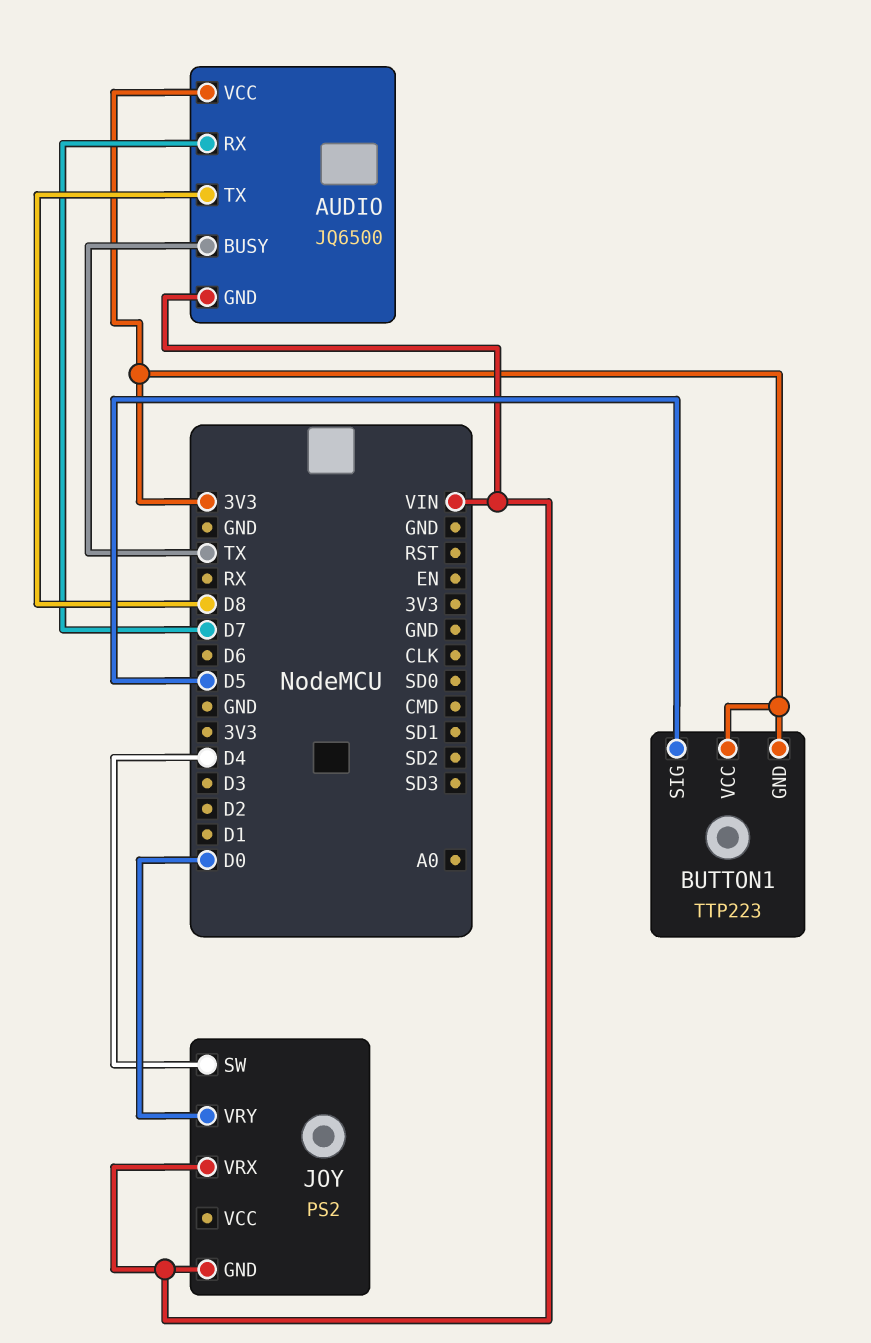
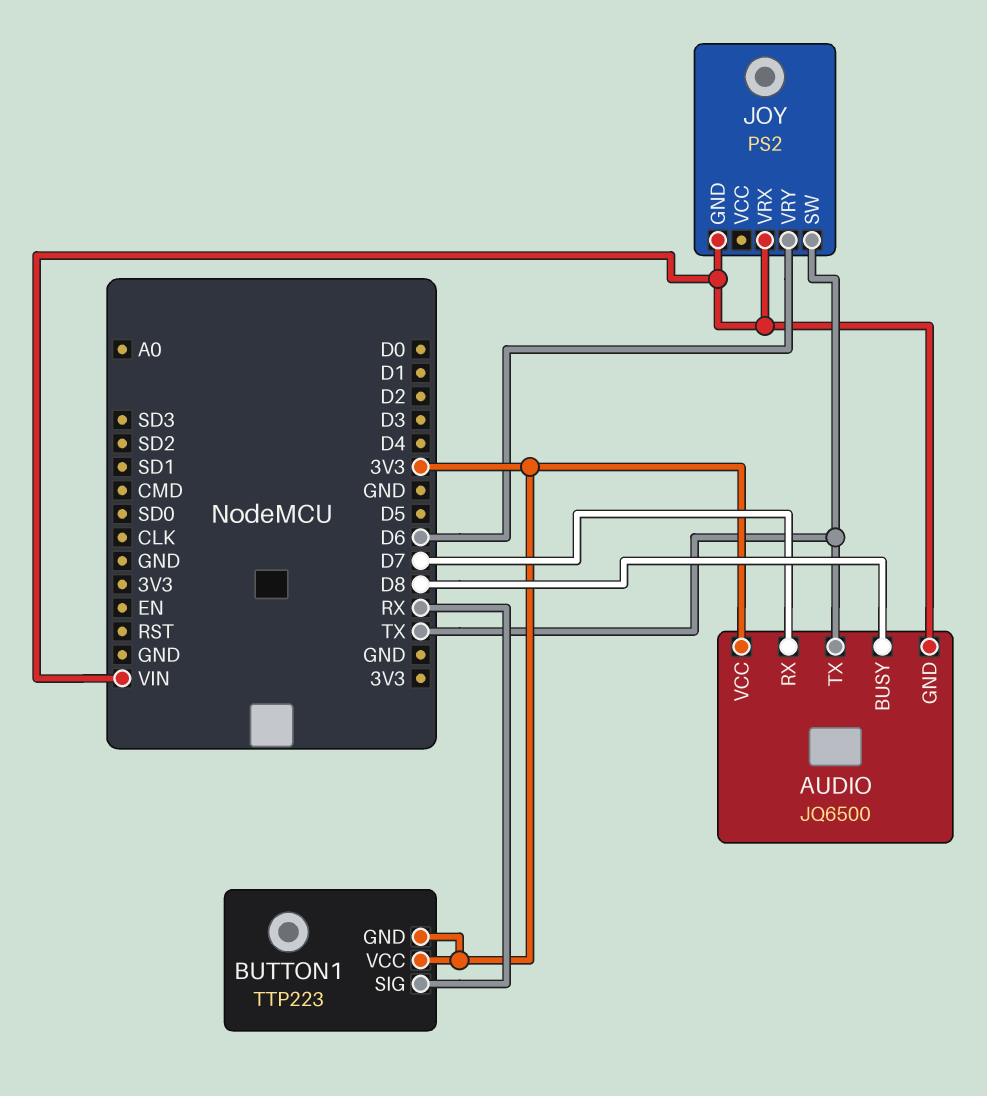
AUDIO pin BUSY: TX -> D8
AUDIO pin TX: D8 -> TX
BUTTON1 pin SIG: D5 -> RX
JOY pin SW: D4 -> TX
JOY pin VRY: D0 -> D6

